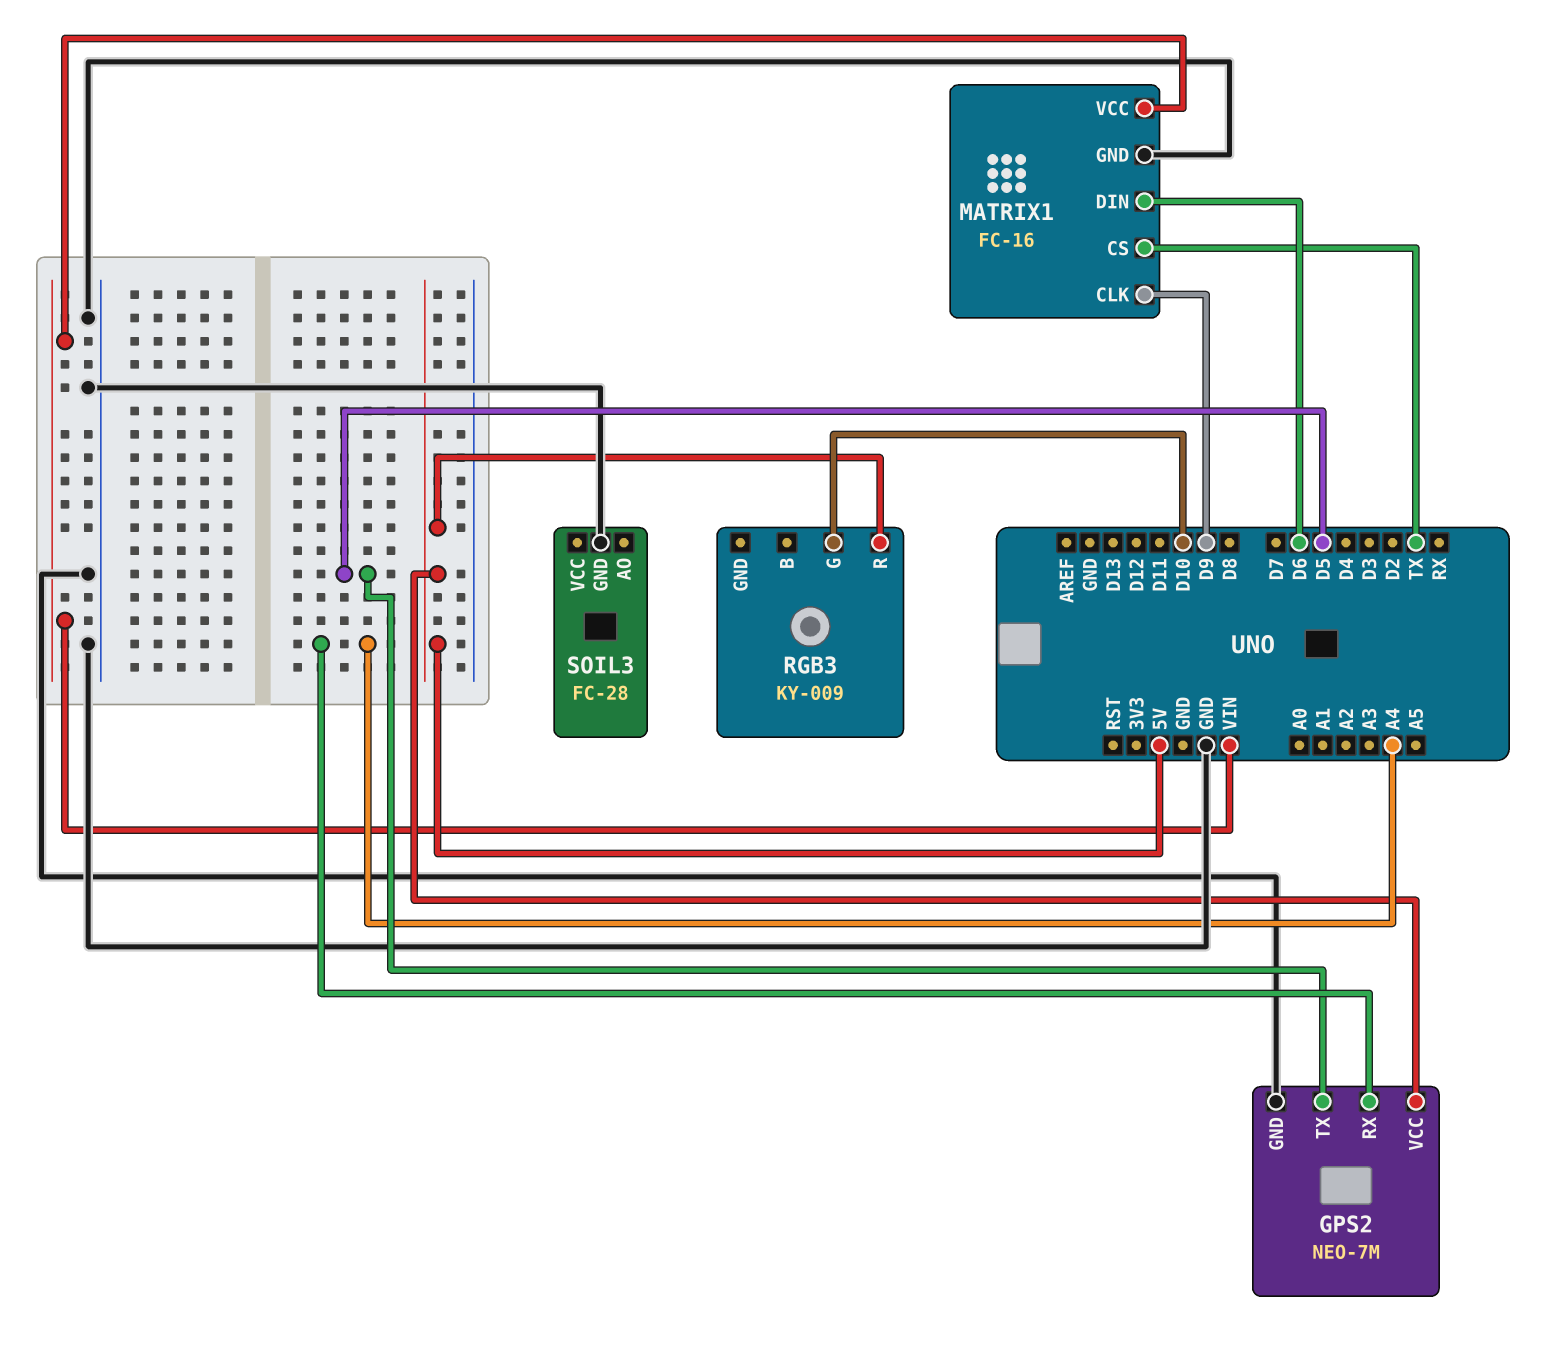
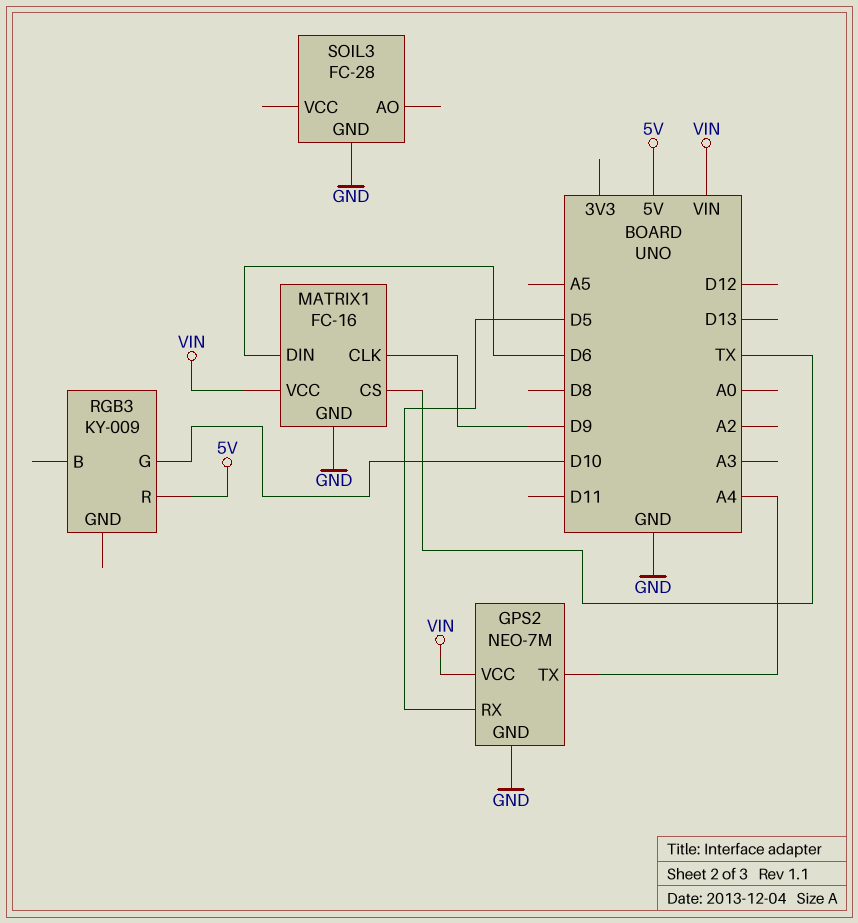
GPS2 pin RX: A4 -> D5
GPS2 pin TX: D5 -> A4
GPS2 pin VCC: 5V -> VIN

